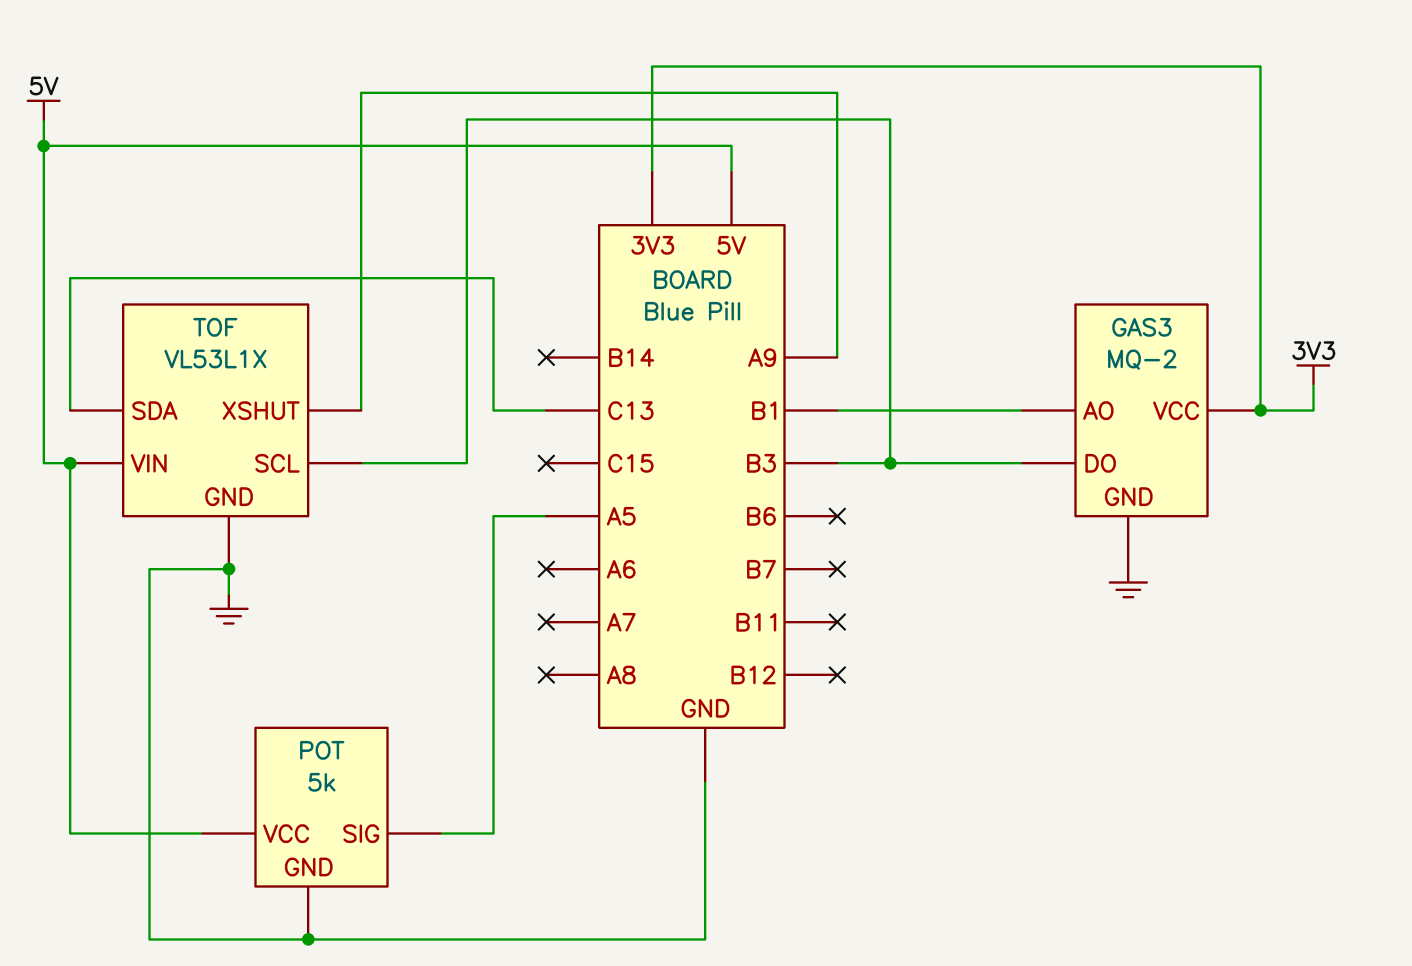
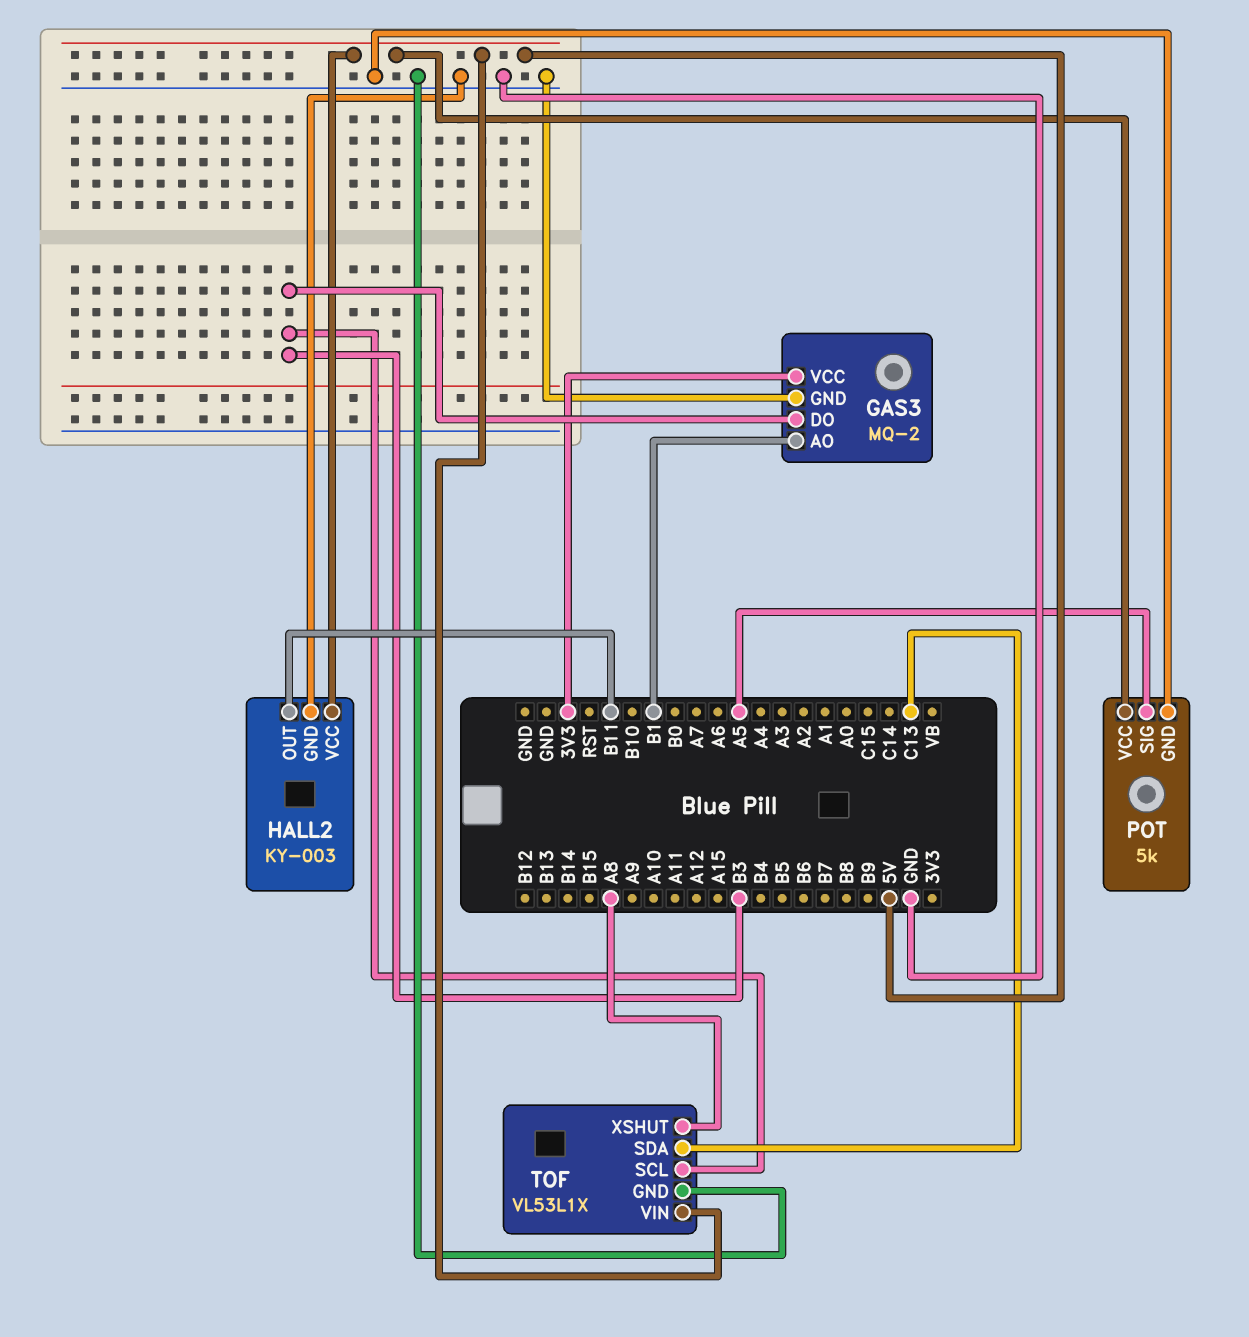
HALL2: none -> KY-003
HALL2 pin GND: none -> GND
HALL2 pin OUT: none -> B11
HALL2 pin VCC: none -> 5V
TOF pin XSHUT: A9 -> A8

